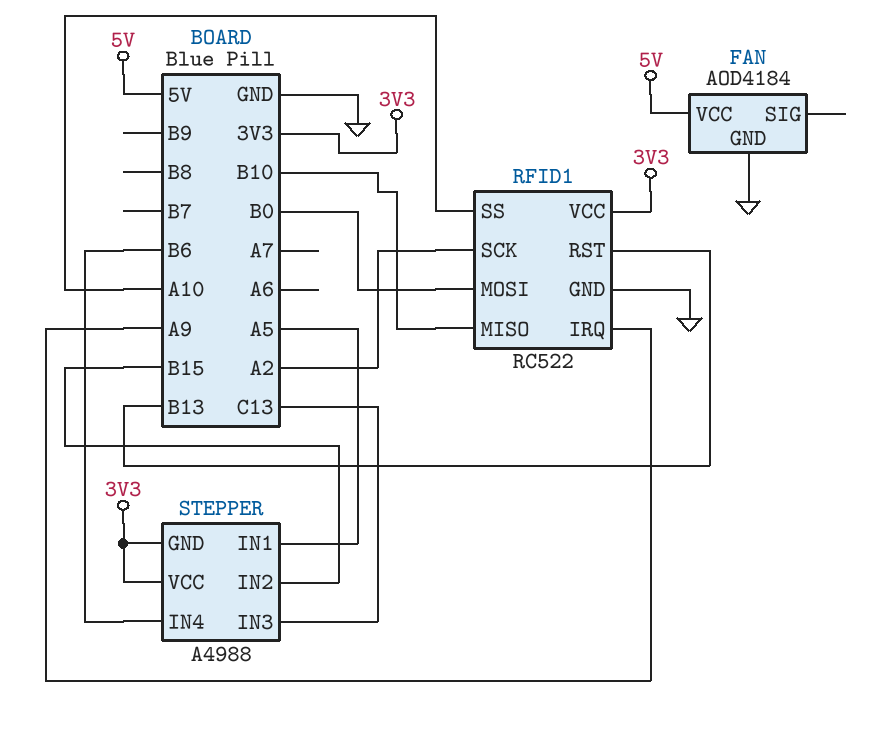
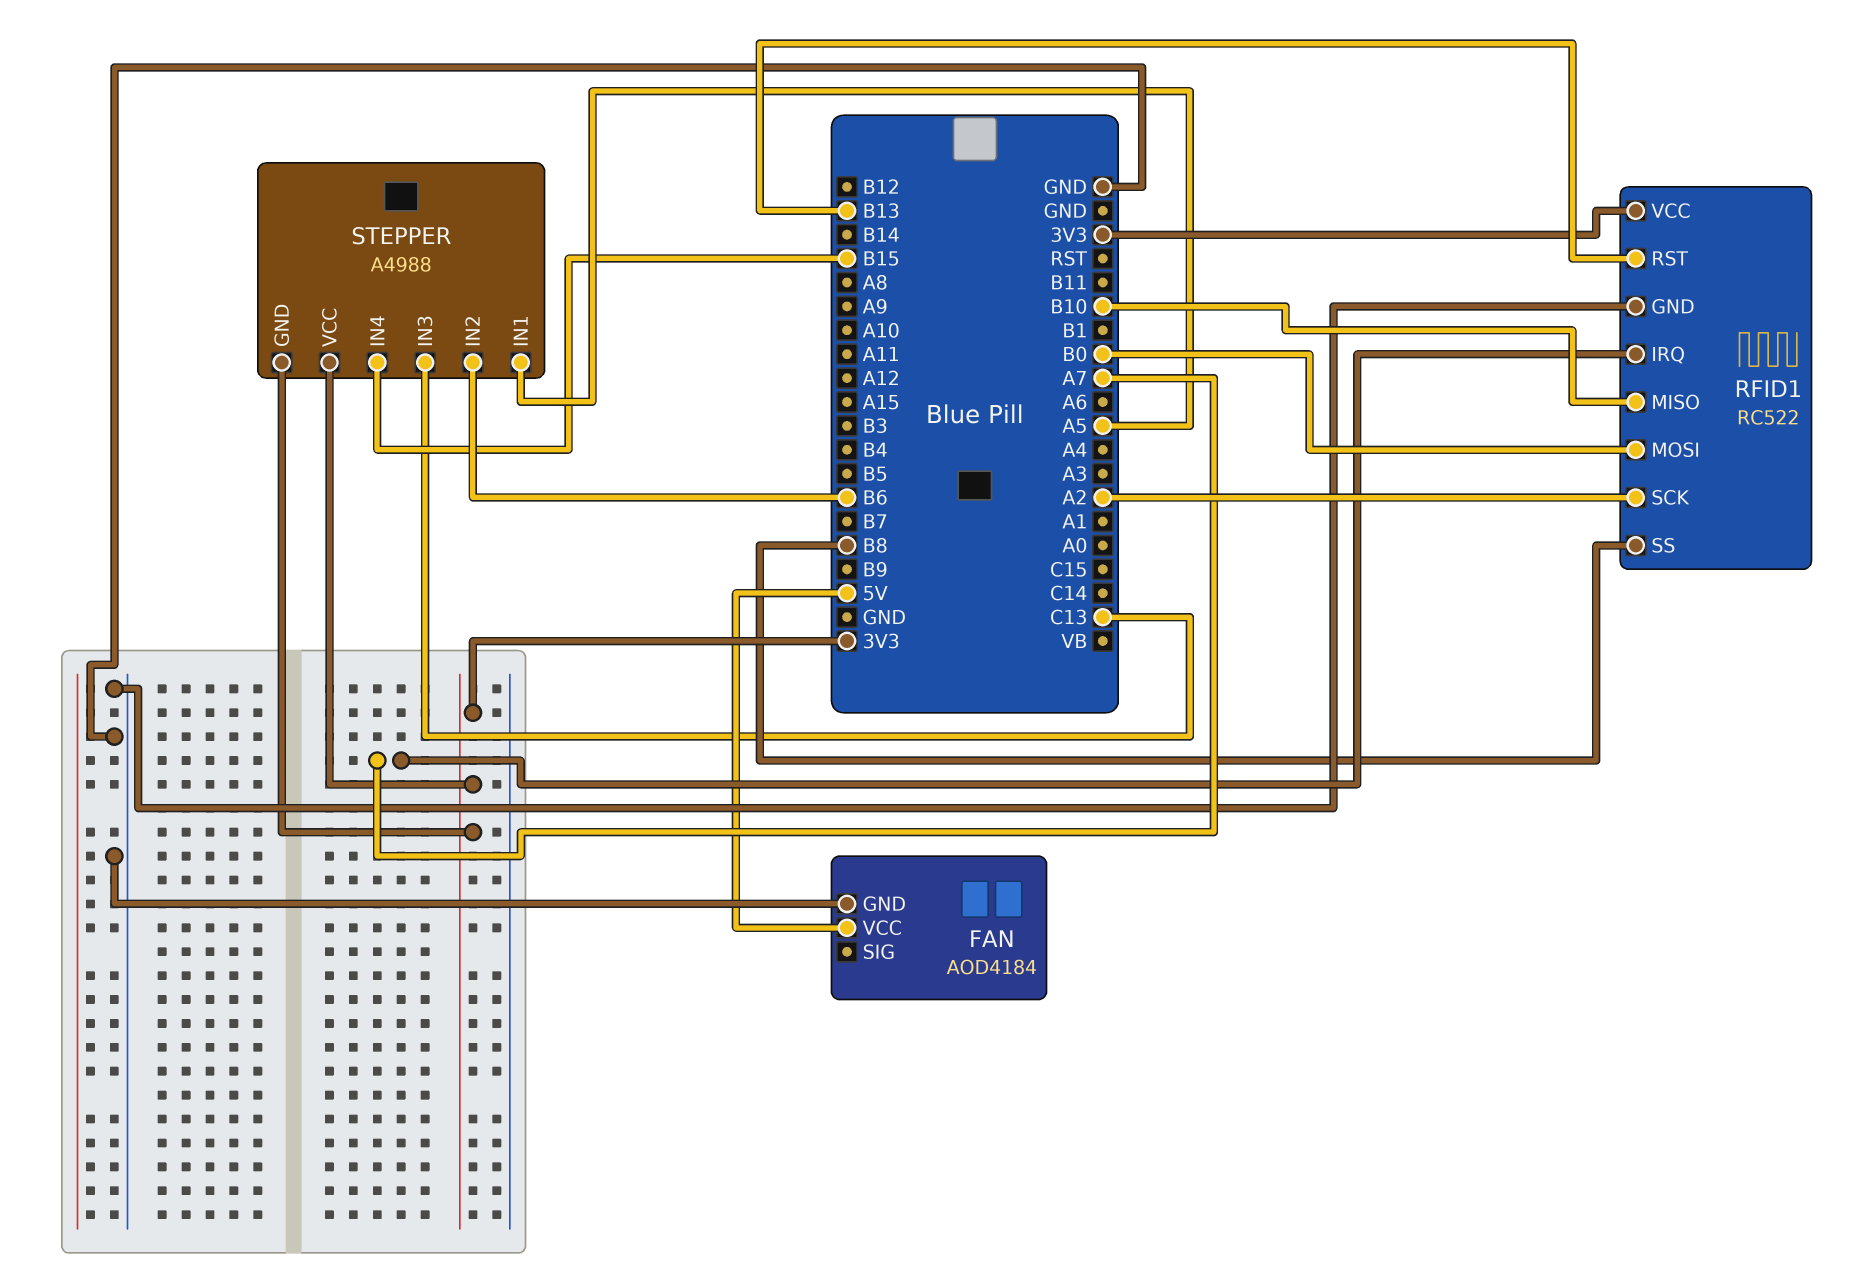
RFID1 pin IRQ: A9 -> A7
RFID1 pin SS: A10 -> B8
STEPPER pin IN2: B15 -> B6
STEPPER pin IN4: B6 -> B15

